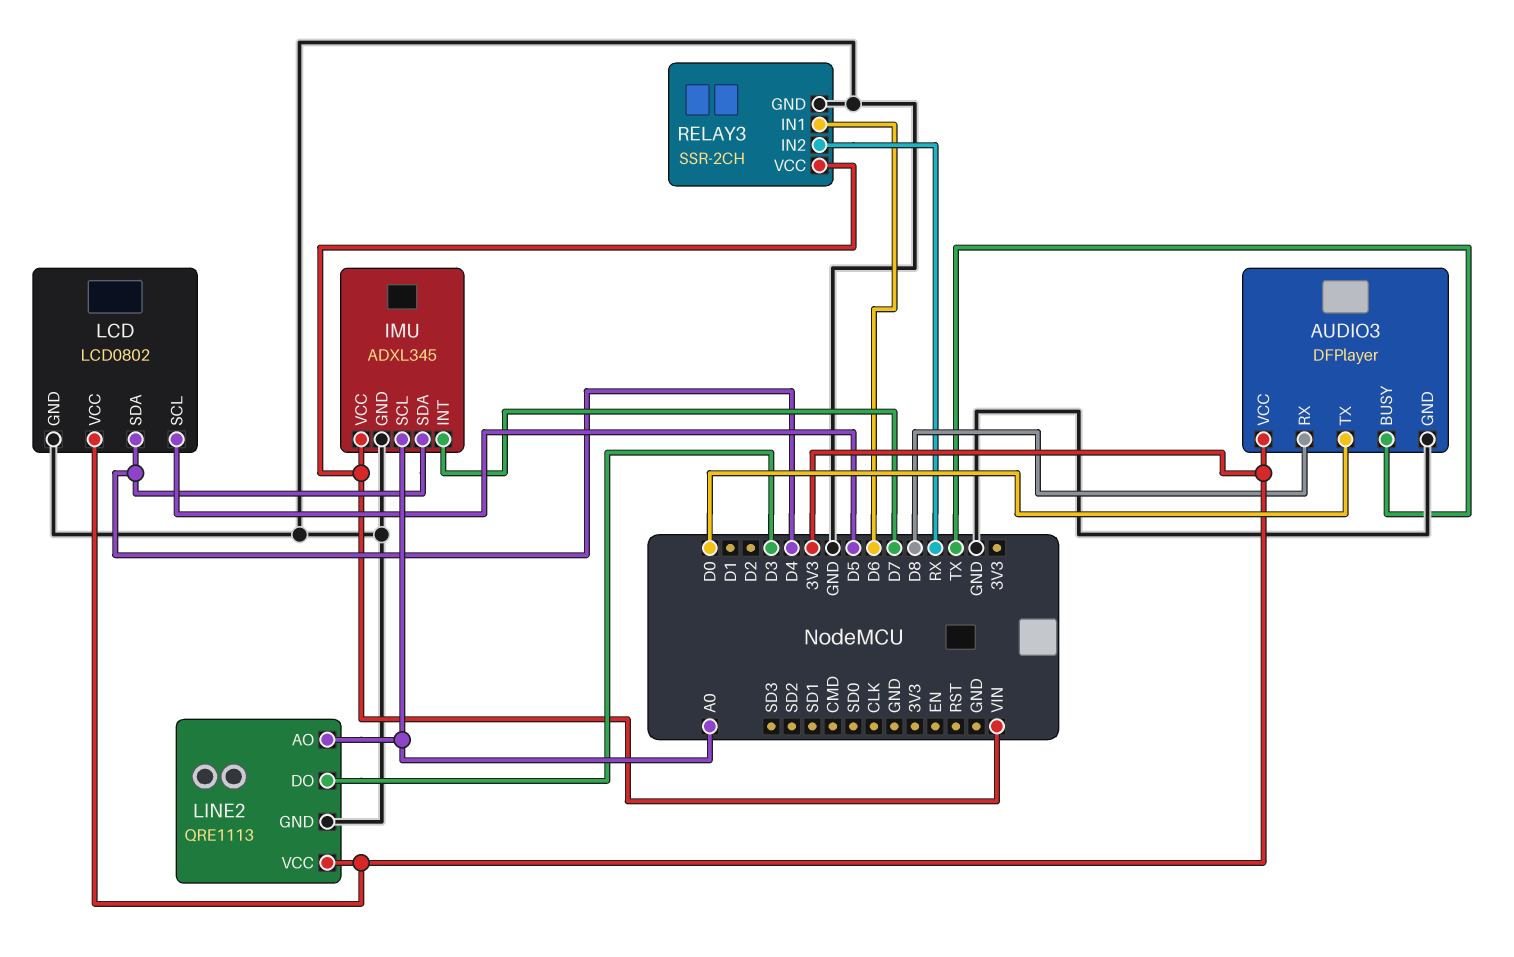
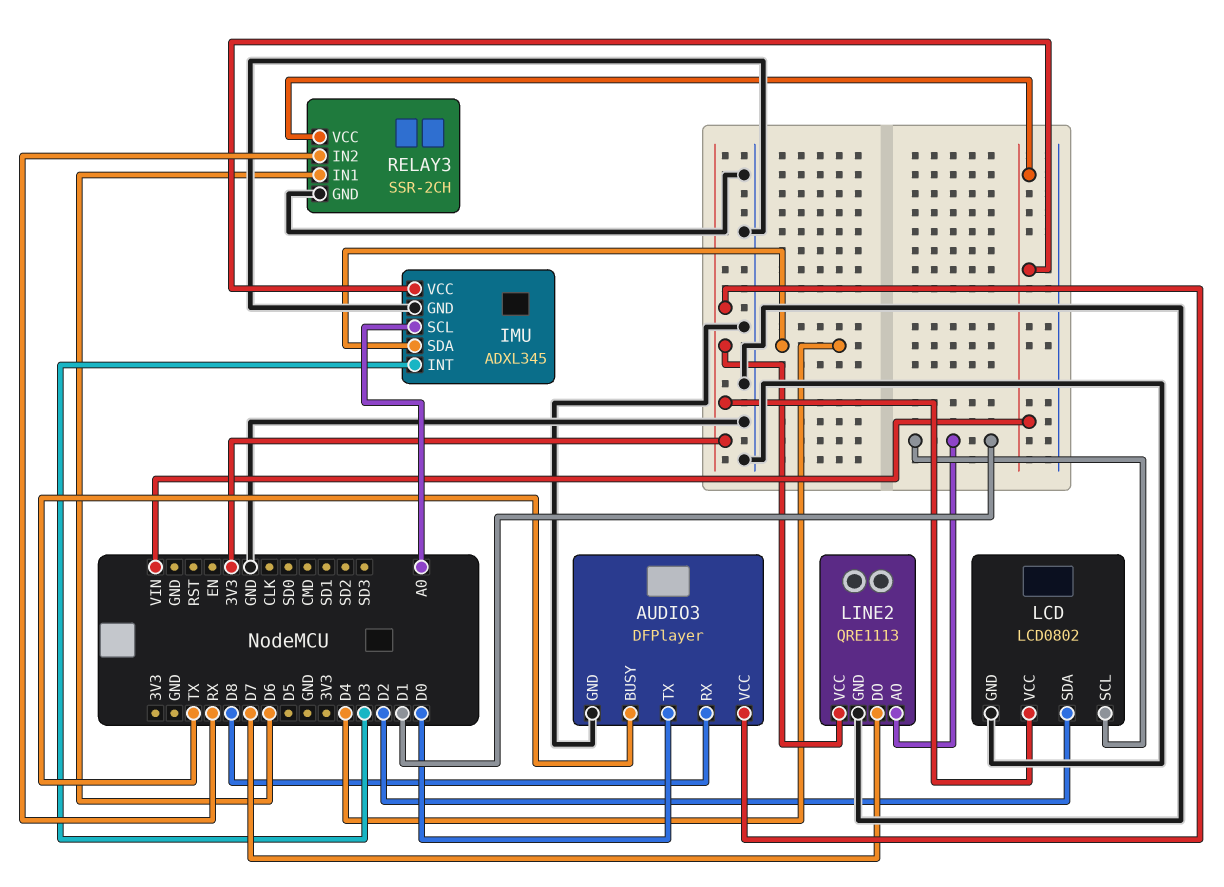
IMU pin INT: D7 -> D3
LCD pin SCL: D5 -> D1
LCD pin SDA: D4 -> D2
LINE2 pin AO: A0 -> D1
LINE2 pin DO: D3 -> D7

